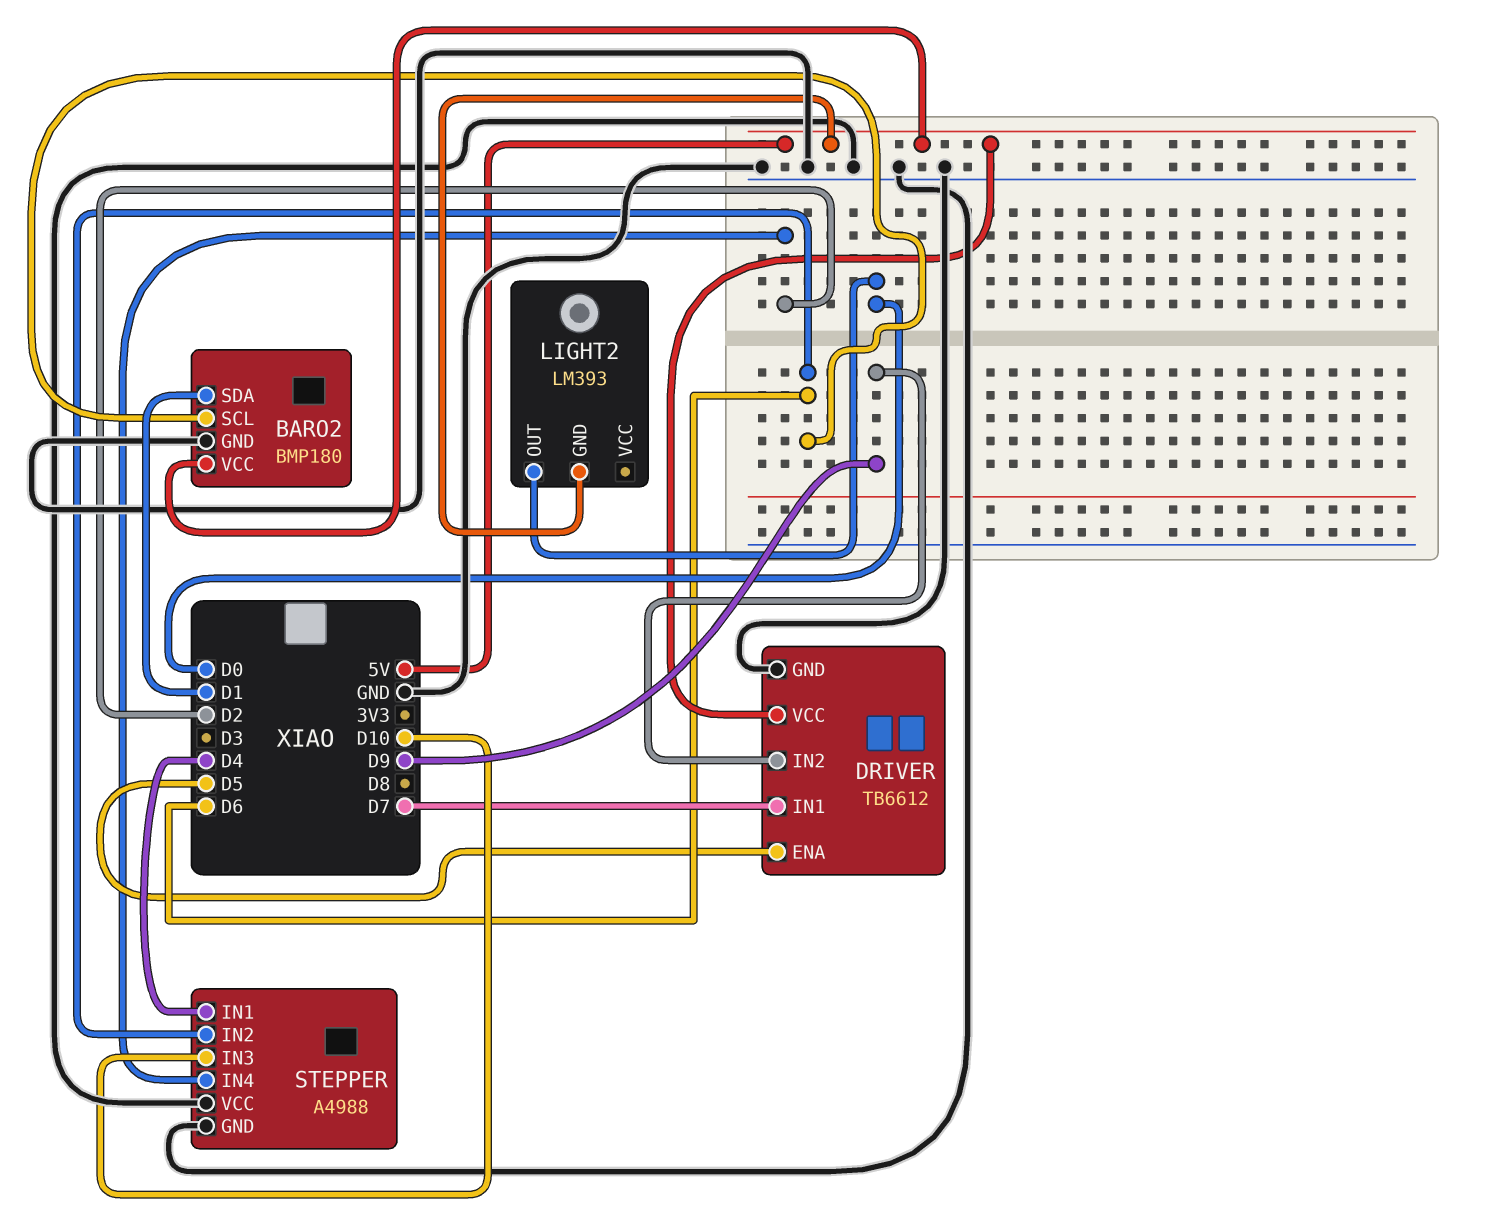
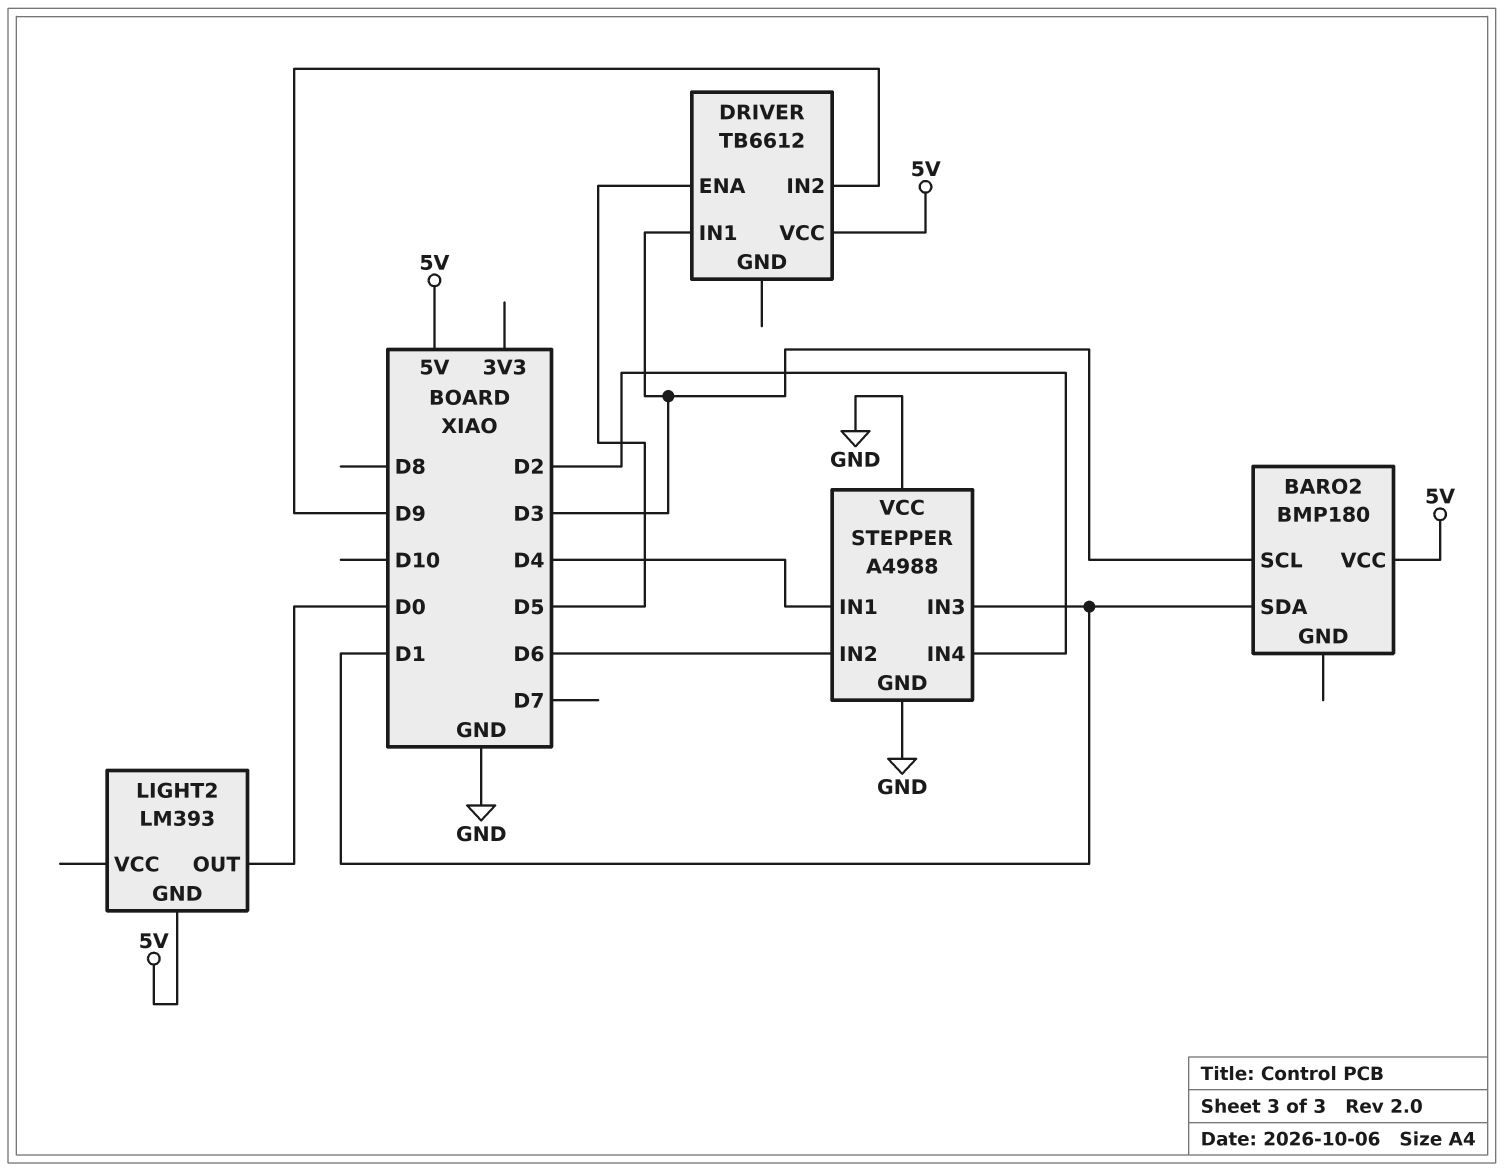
BARO2 pin GND: GND -> none
BARO2 pin SCL: D6 -> D3
DRIVER pin GND: GND -> none
DRIVER pin IN1: D7 -> D3
STEPPER pin IN3: D10 -> D1

